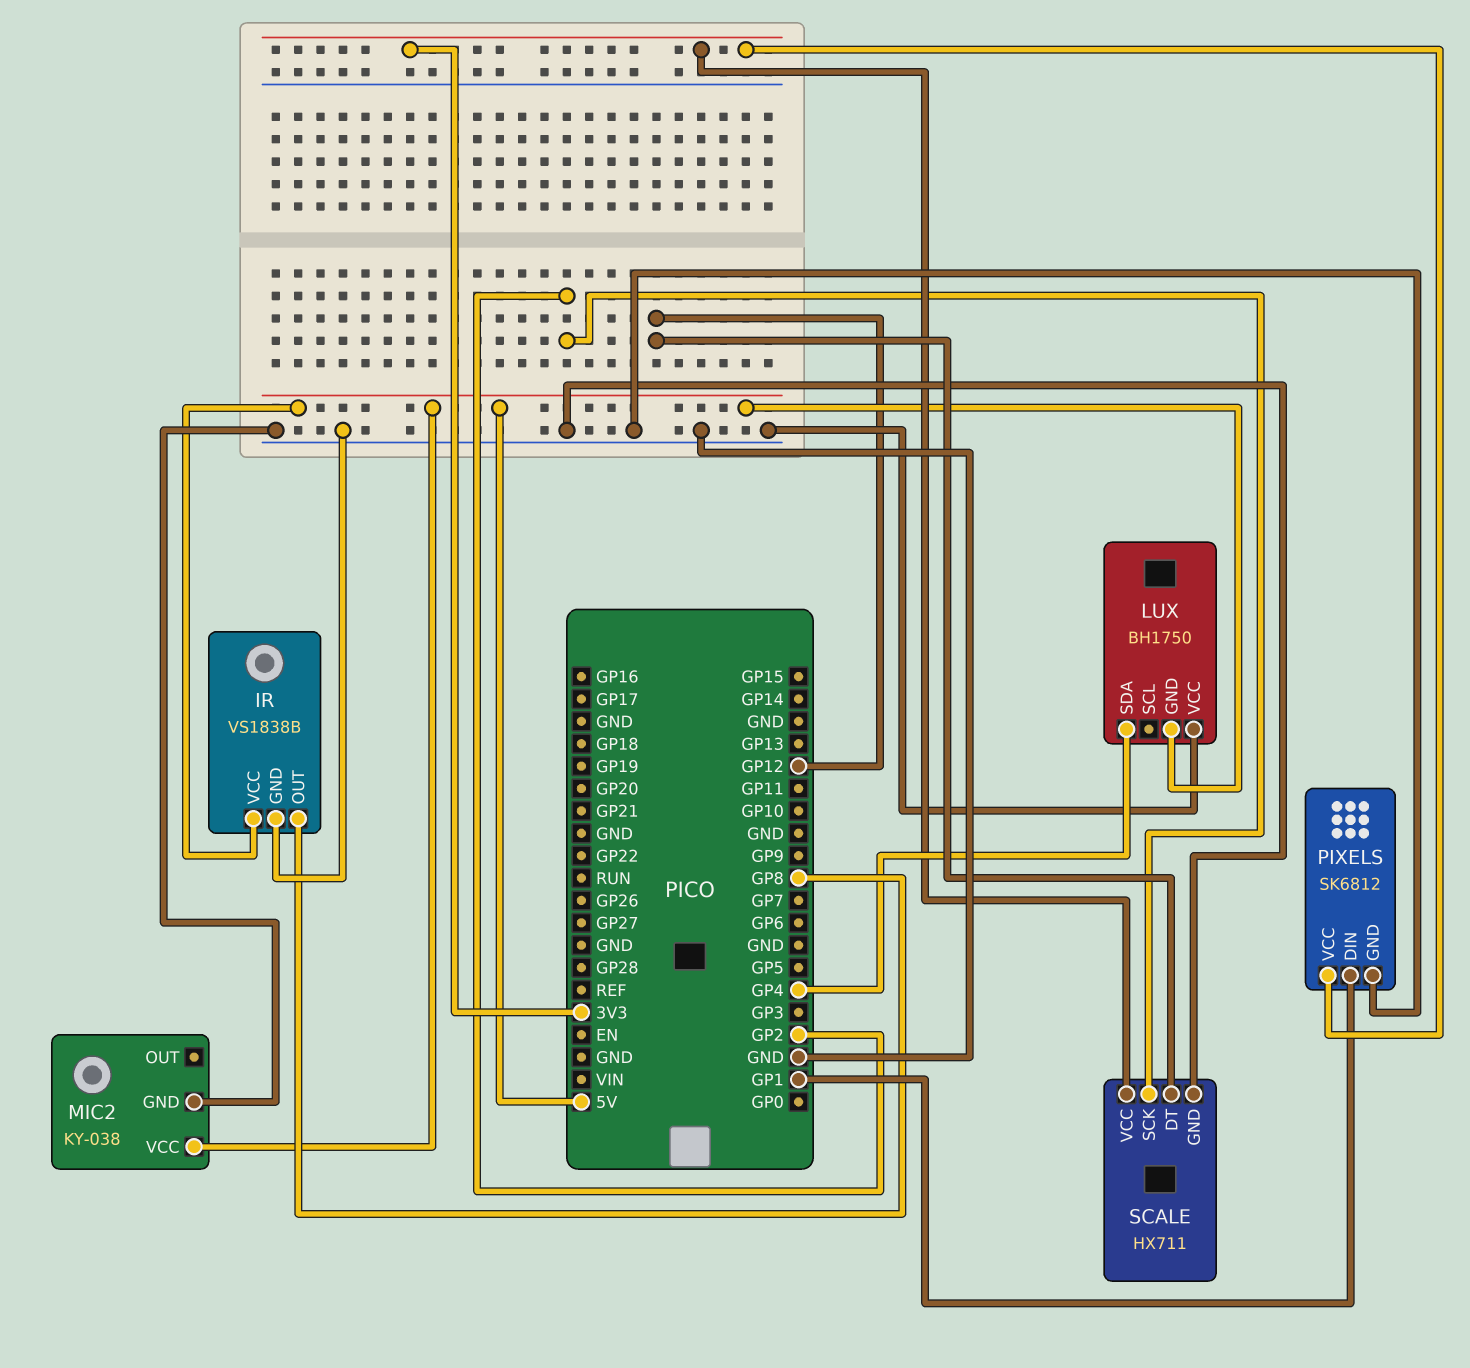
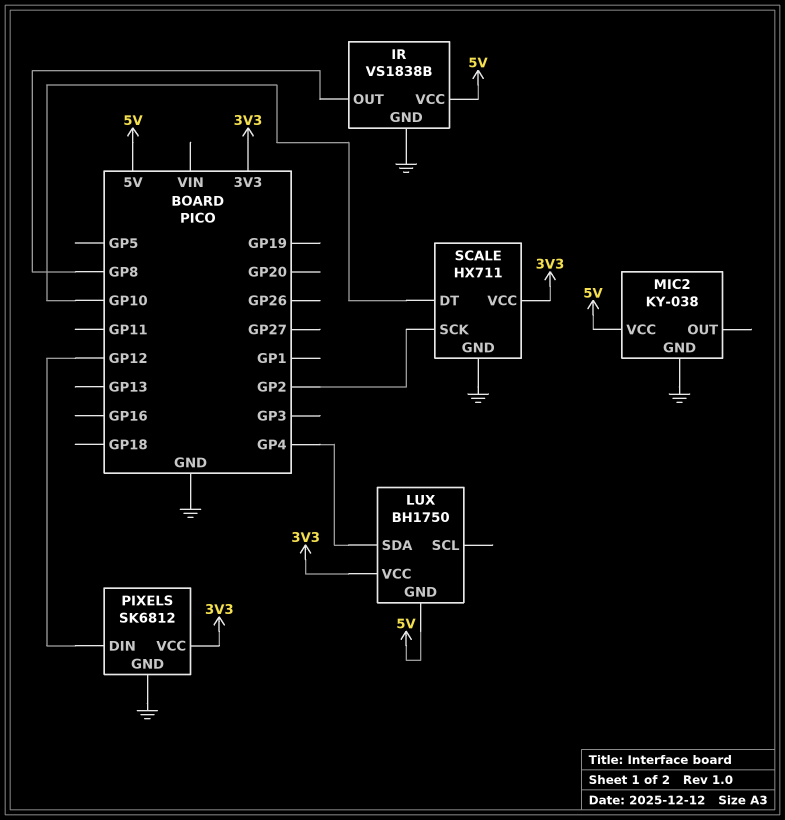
LUX pin VCC: GND -> 3V3
PIXELS pin DIN: GP1 -> GP12
SCALE pin DT: GP12 -> GP10

